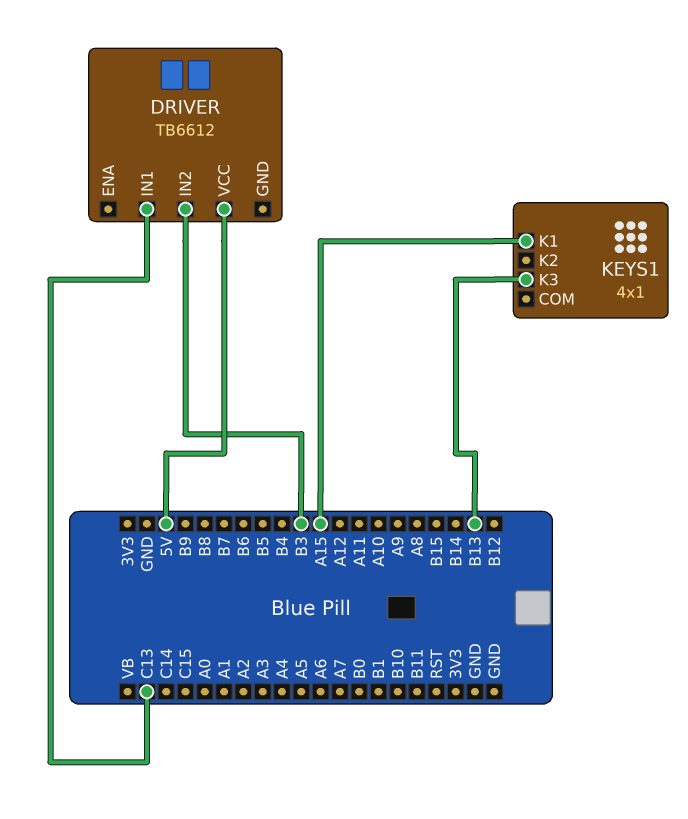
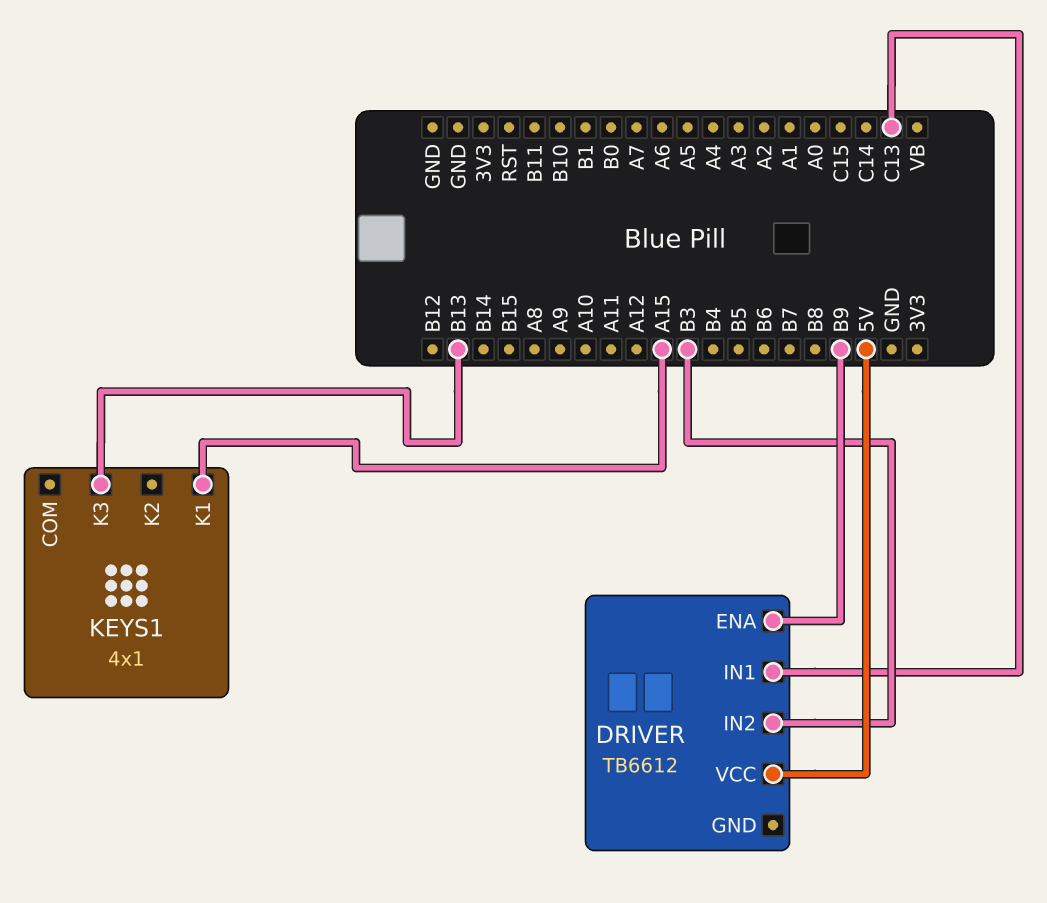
DRIVER pin ENA: none -> B9

